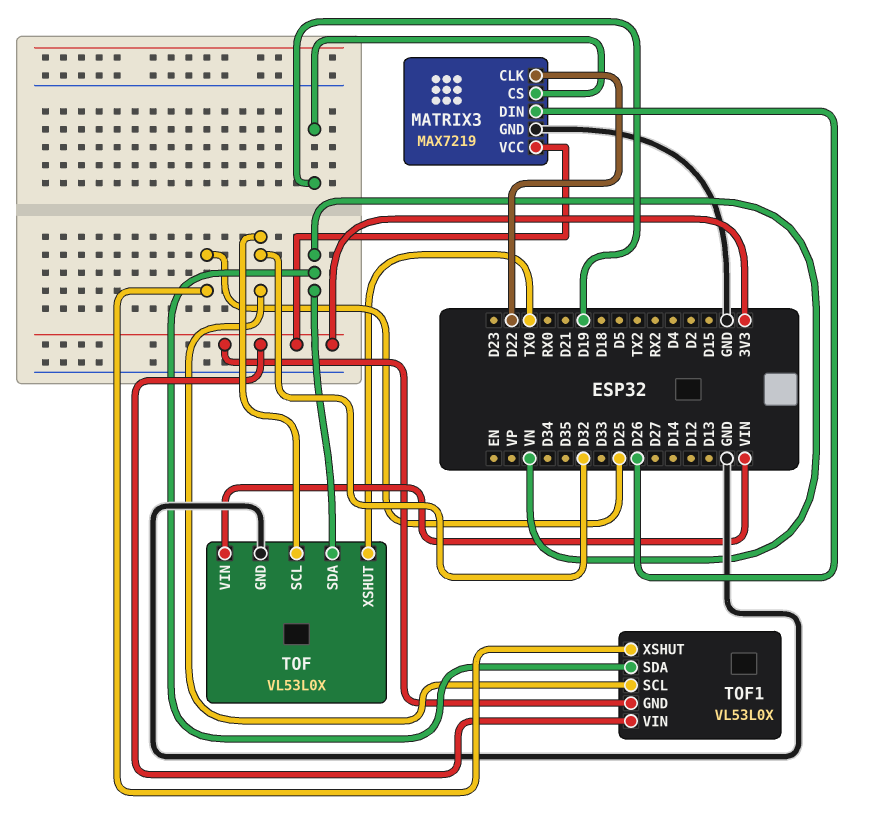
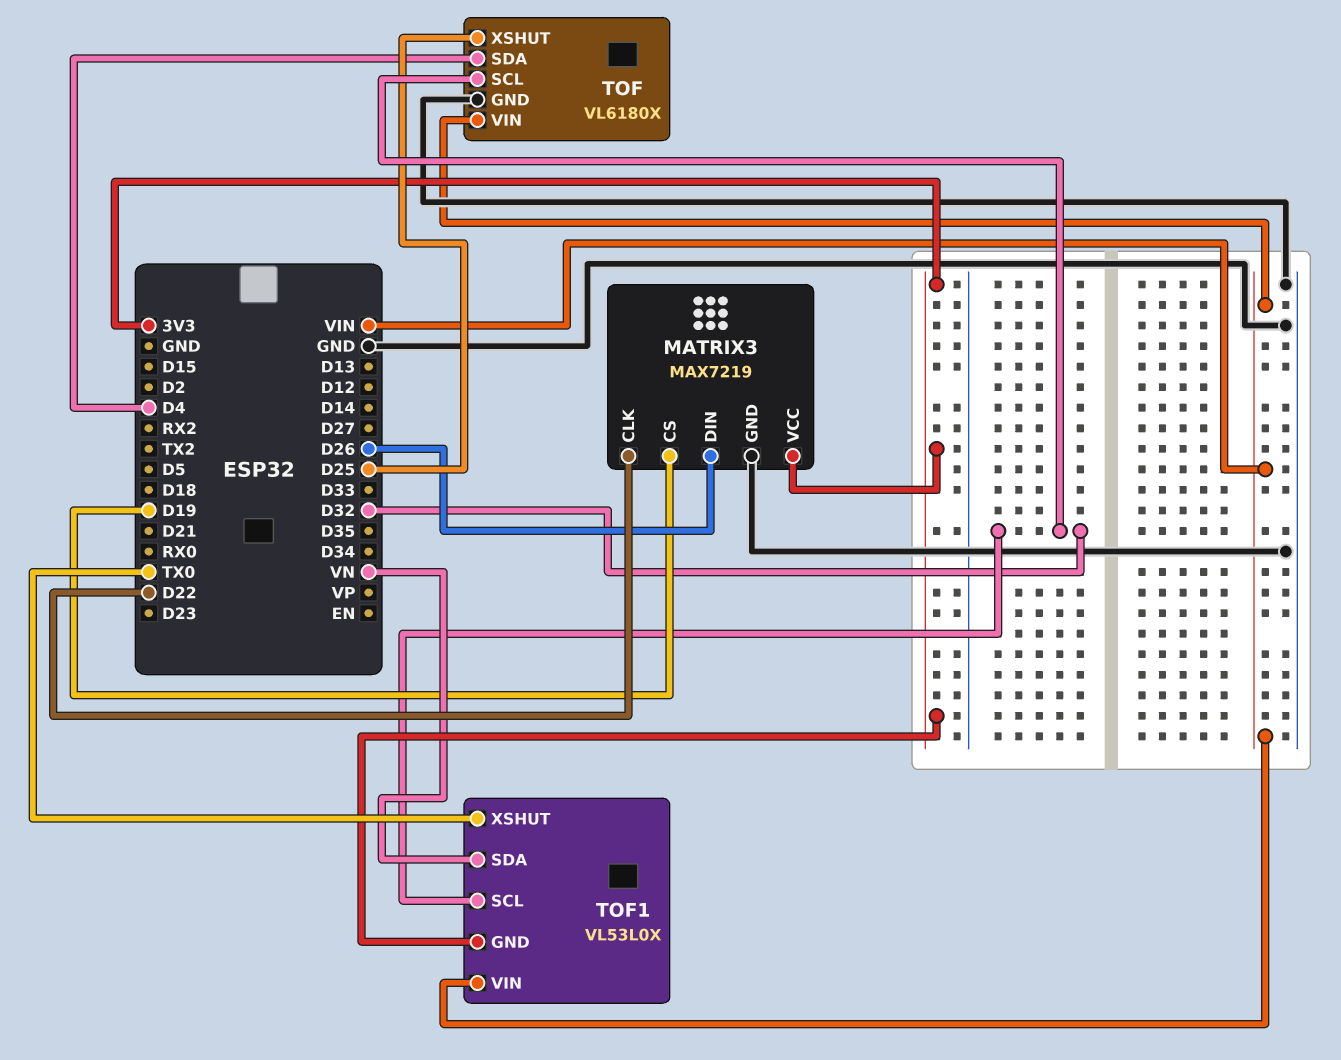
TOF: VL53L0X -> VL6180X
TOF pin SDA: VN -> D4
TOF pin XSHUT: TX0 -> D25
TOF1 pin VIN: 3V3 -> VIN
TOF1 pin XSHUT: D25 -> TX0

